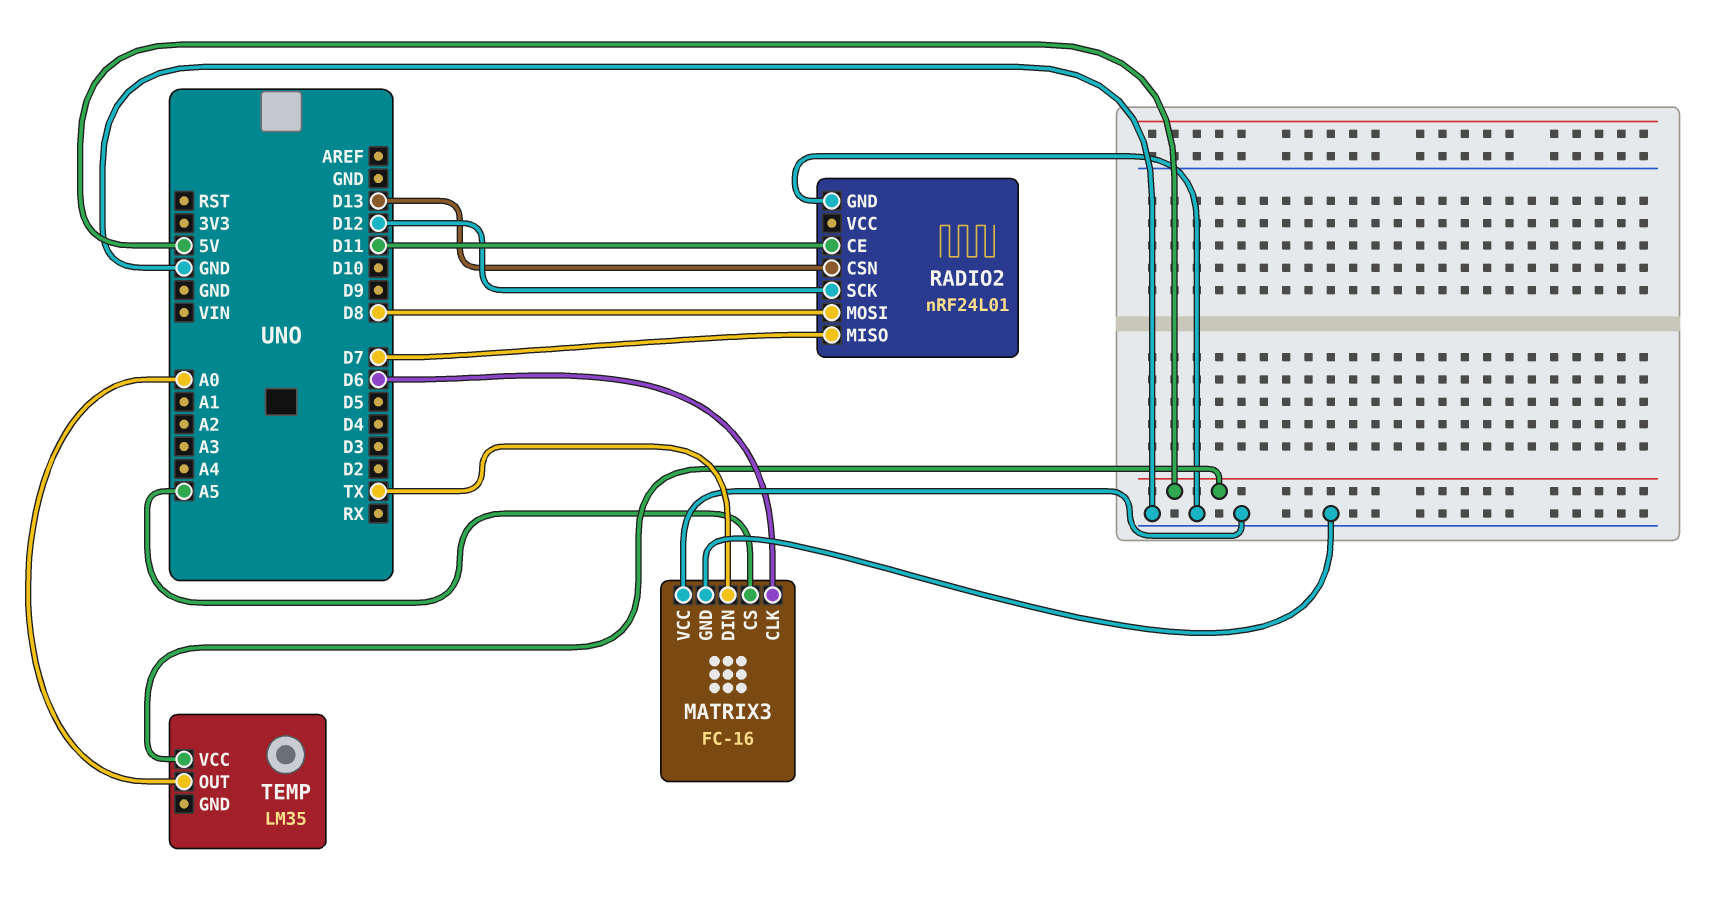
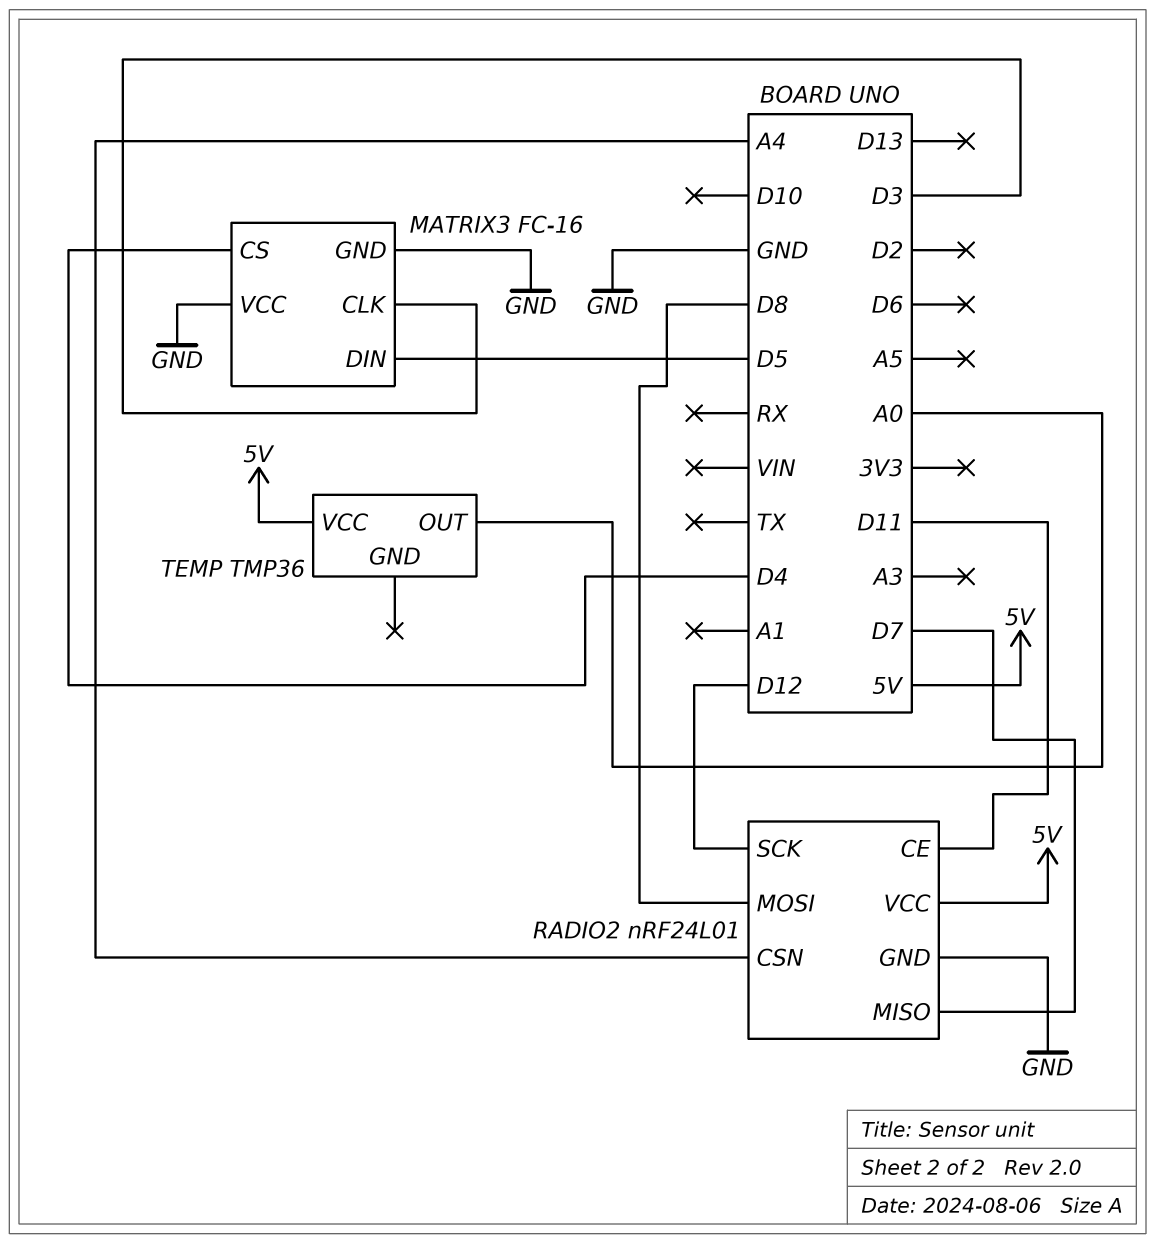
MATRIX3 pin CLK: D6 -> D3
MATRIX3 pin CS: A5 -> D4
MATRIX3 pin DIN: TX -> D5
RADIO2 pin CSN: D13 -> A4
RADIO2 pin VCC: none -> 5V
TEMP: LM35 -> TMP36

